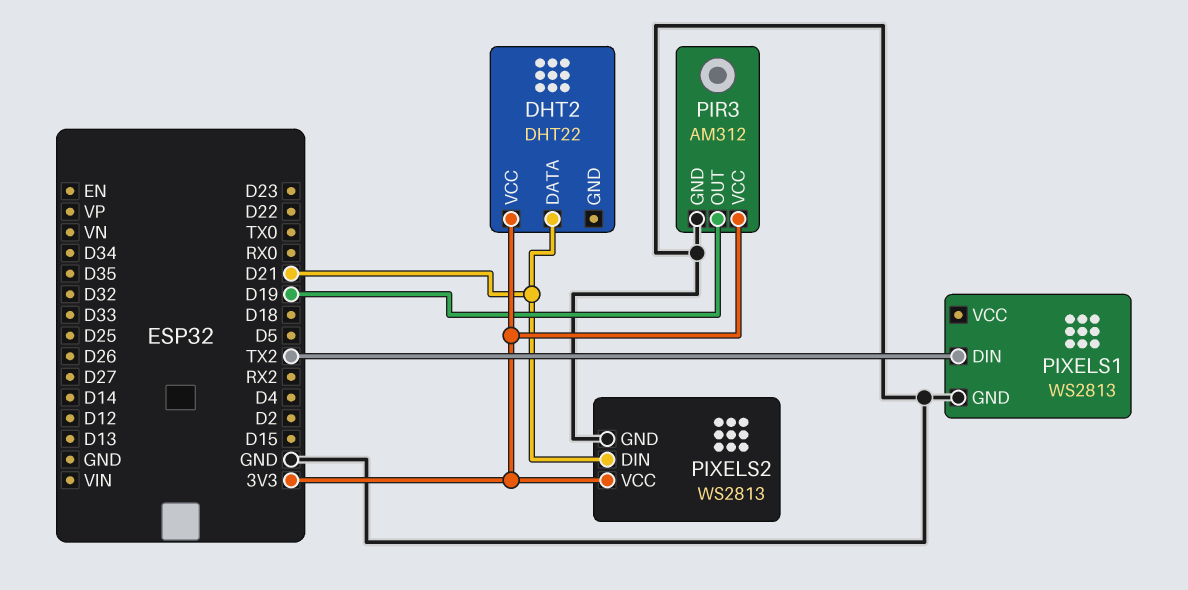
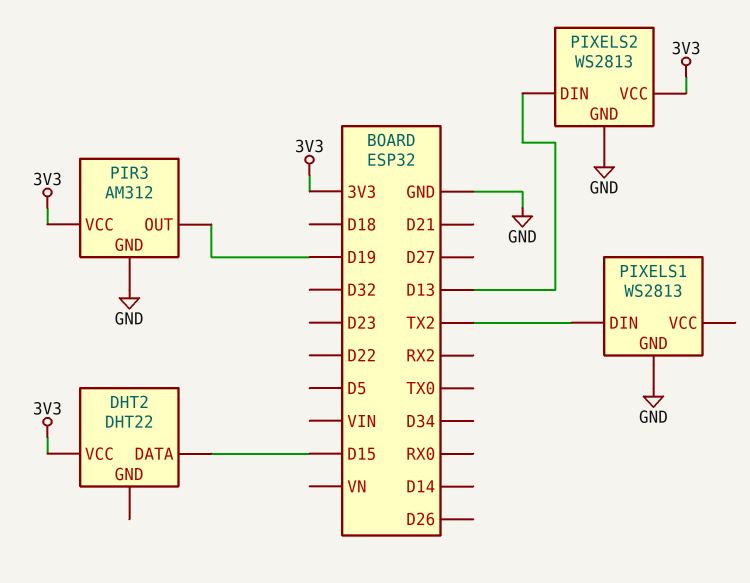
DHT2 pin DATA: D21 -> D15
PIXELS2 pin DIN: D21 -> D13

